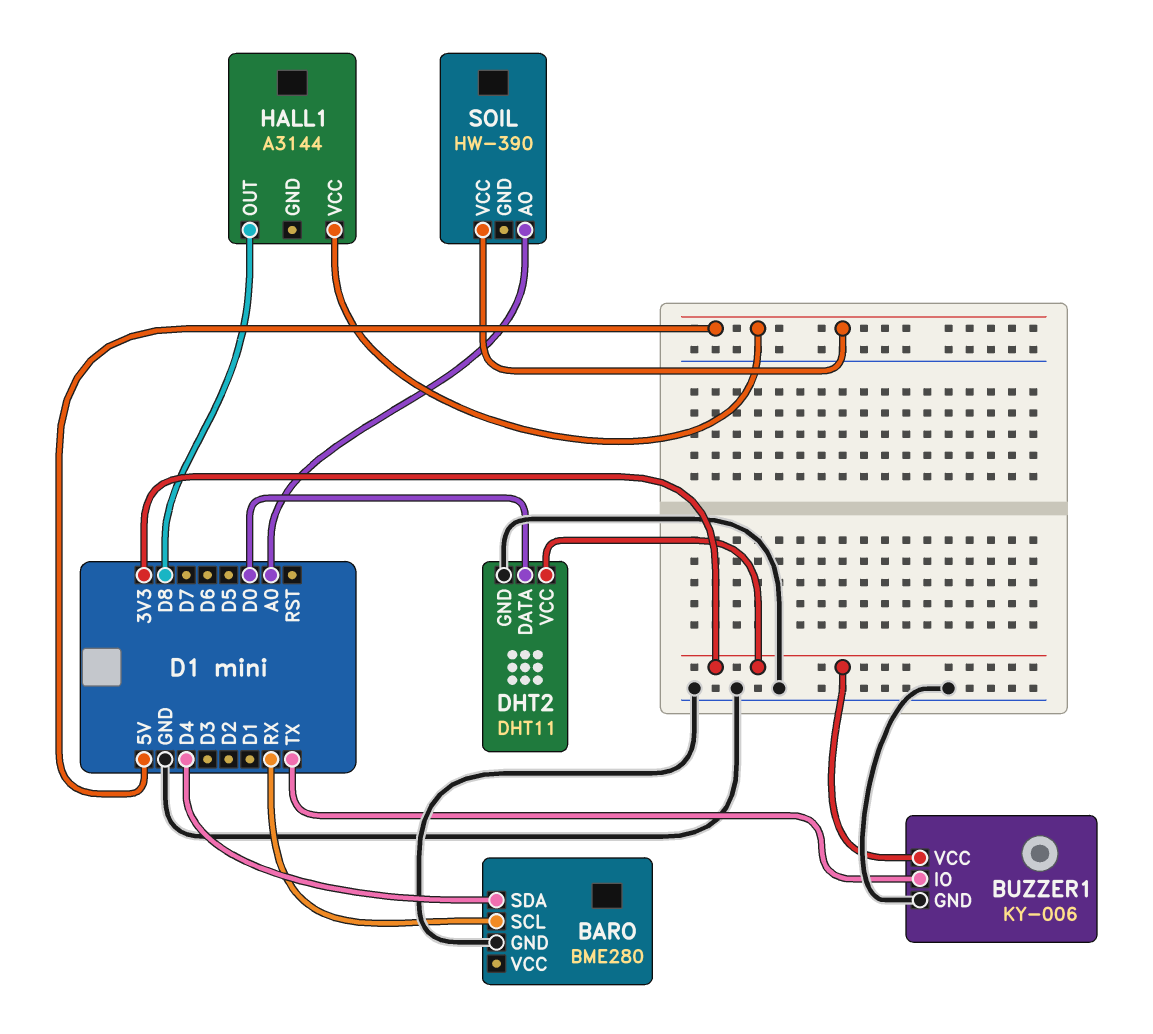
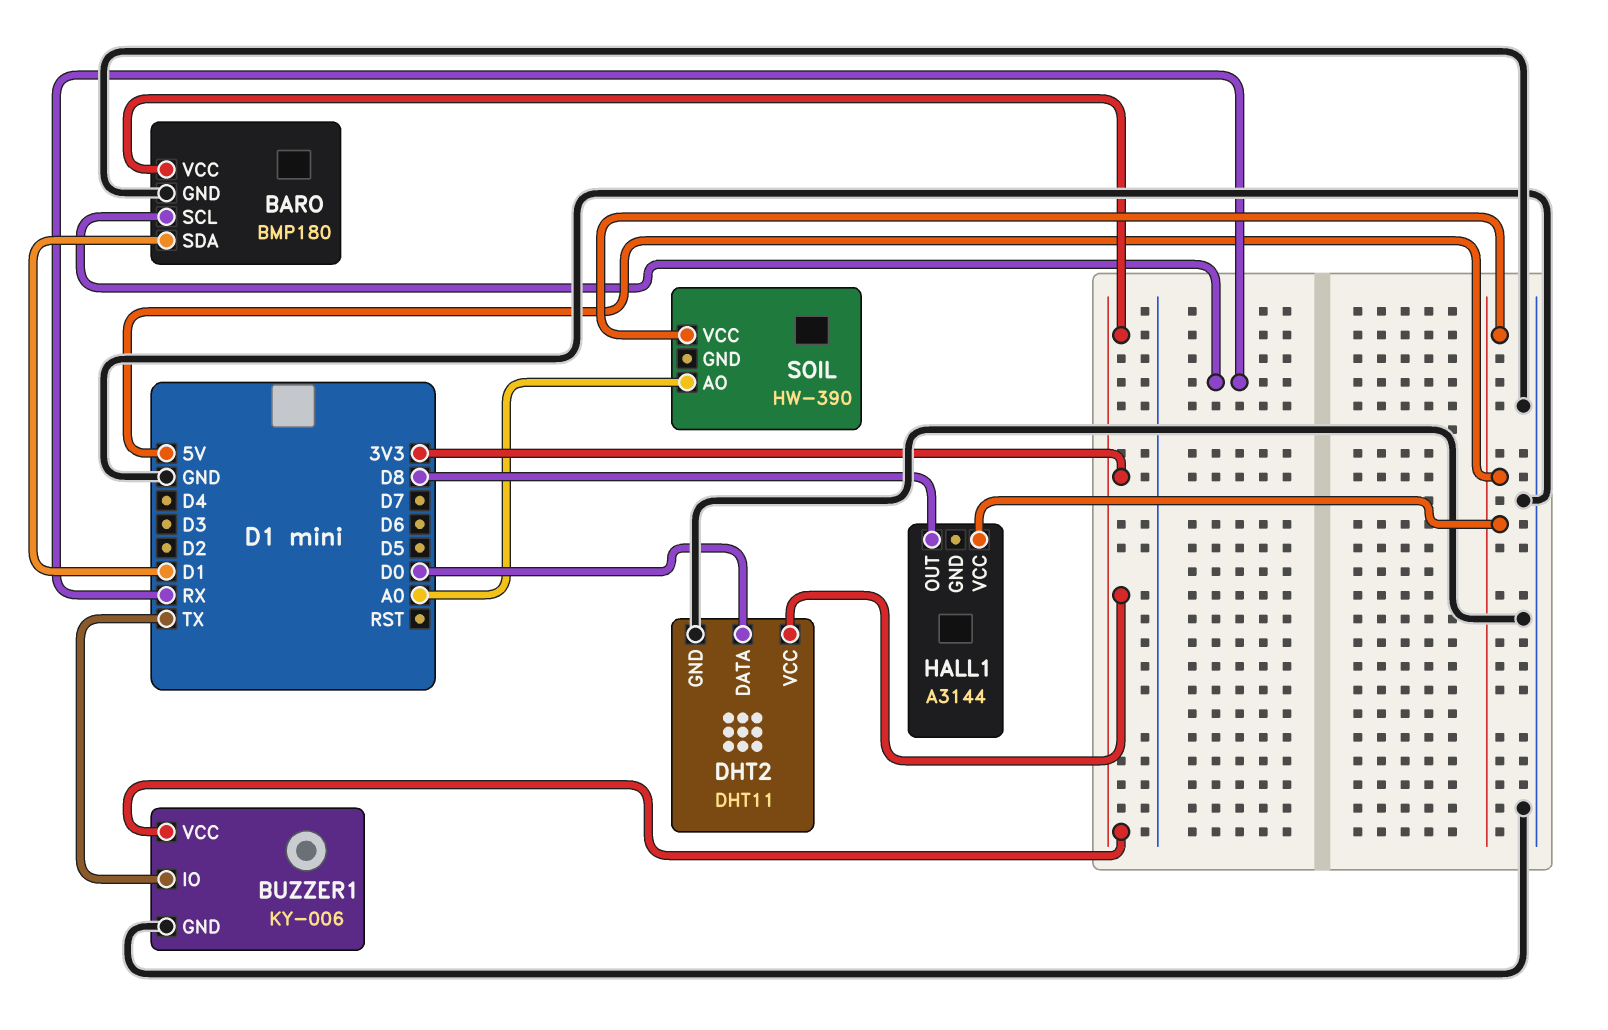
BARO: BME280 -> BMP180
BARO pin SDA: D4 -> D1
BARO pin VCC: none -> 3V3

